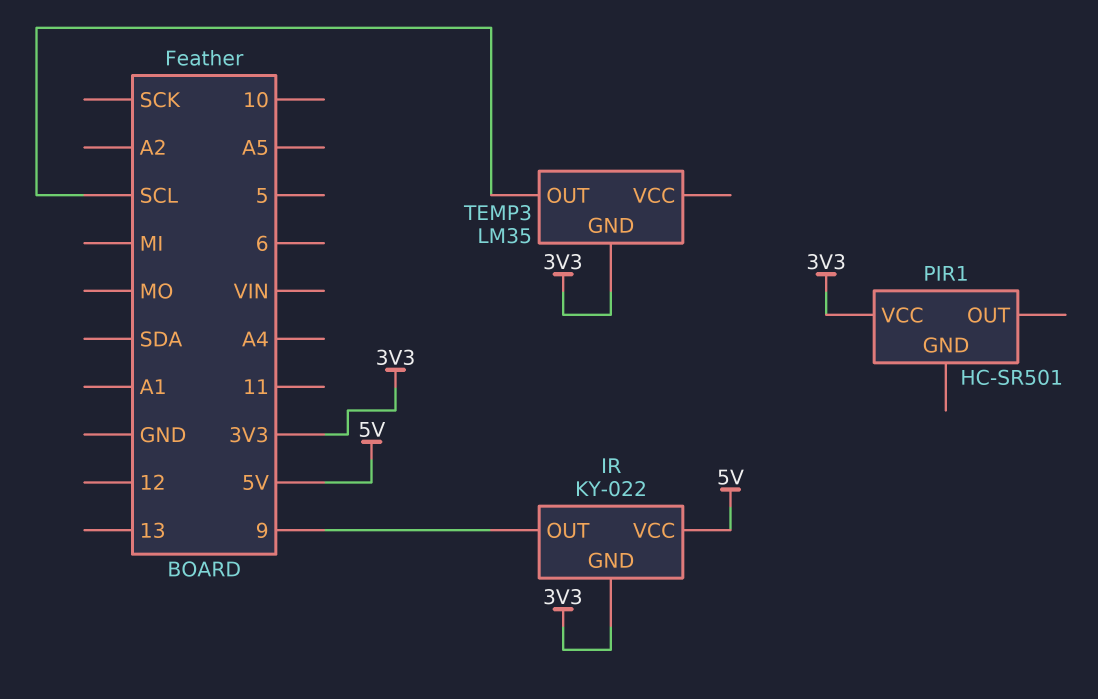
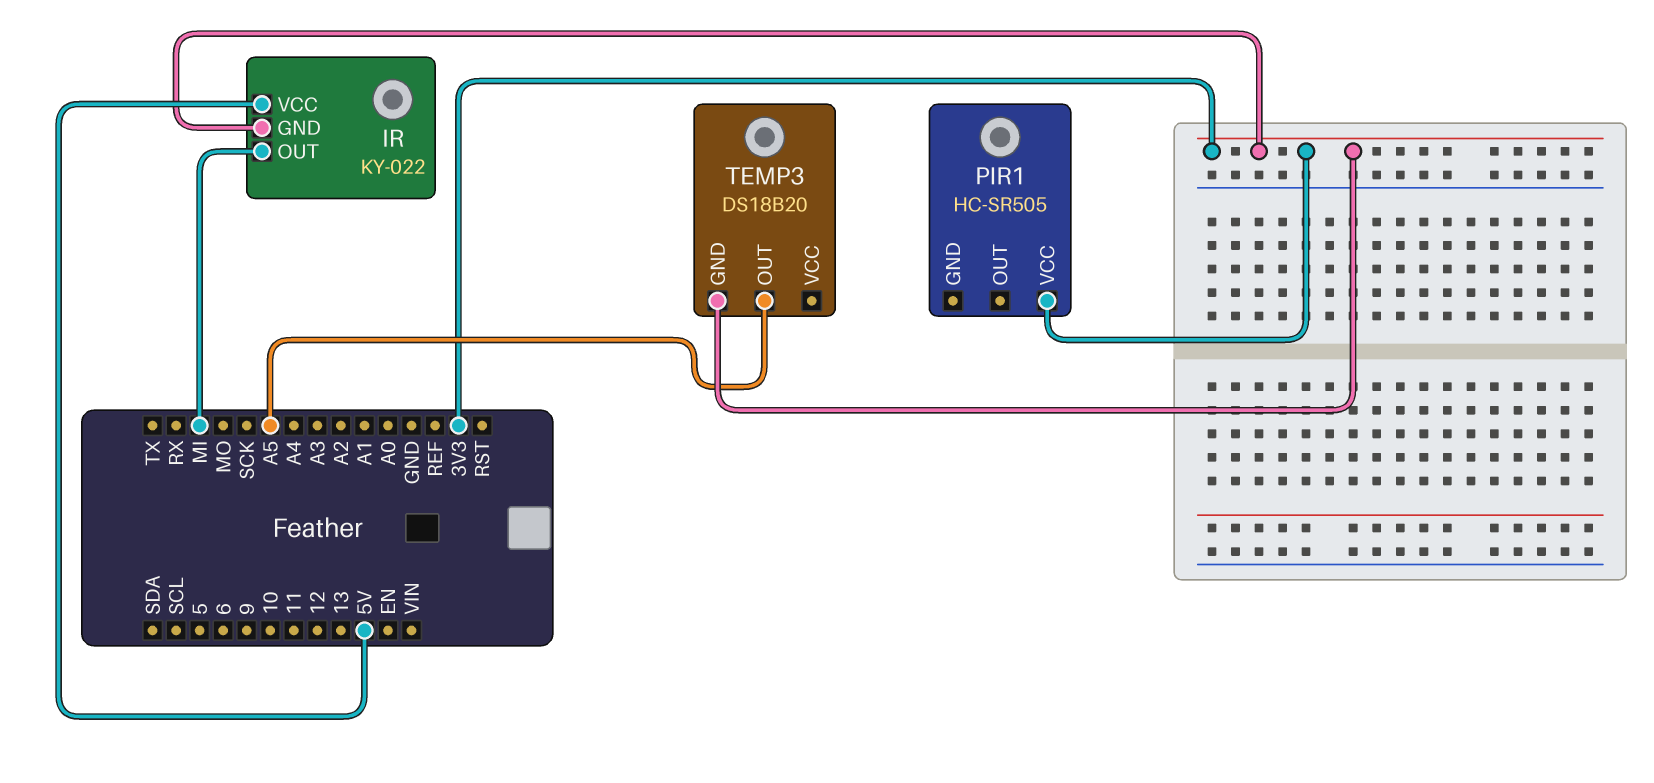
IR pin OUT: 9 -> MI
PIR1: HC-SR501 -> HC-SR505
TEMP3: LM35 -> DS18B20
TEMP3 pin OUT: SCL -> A5

